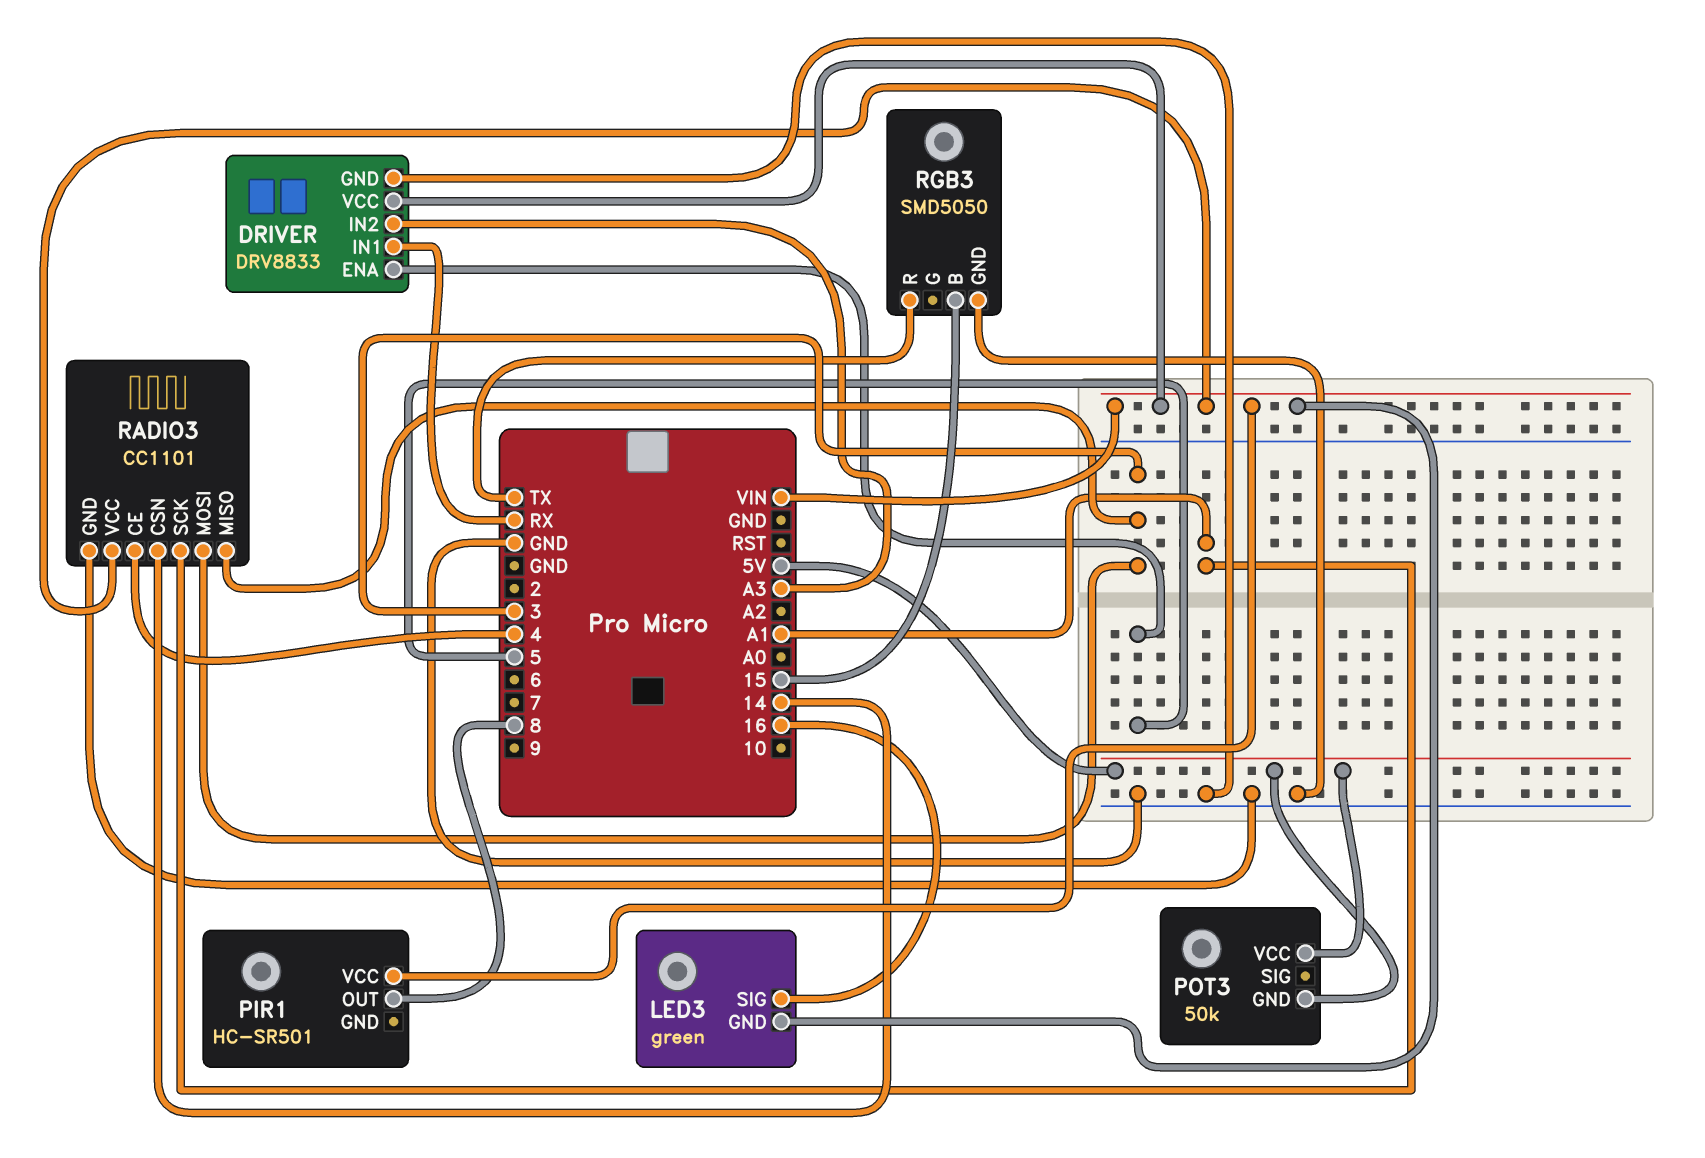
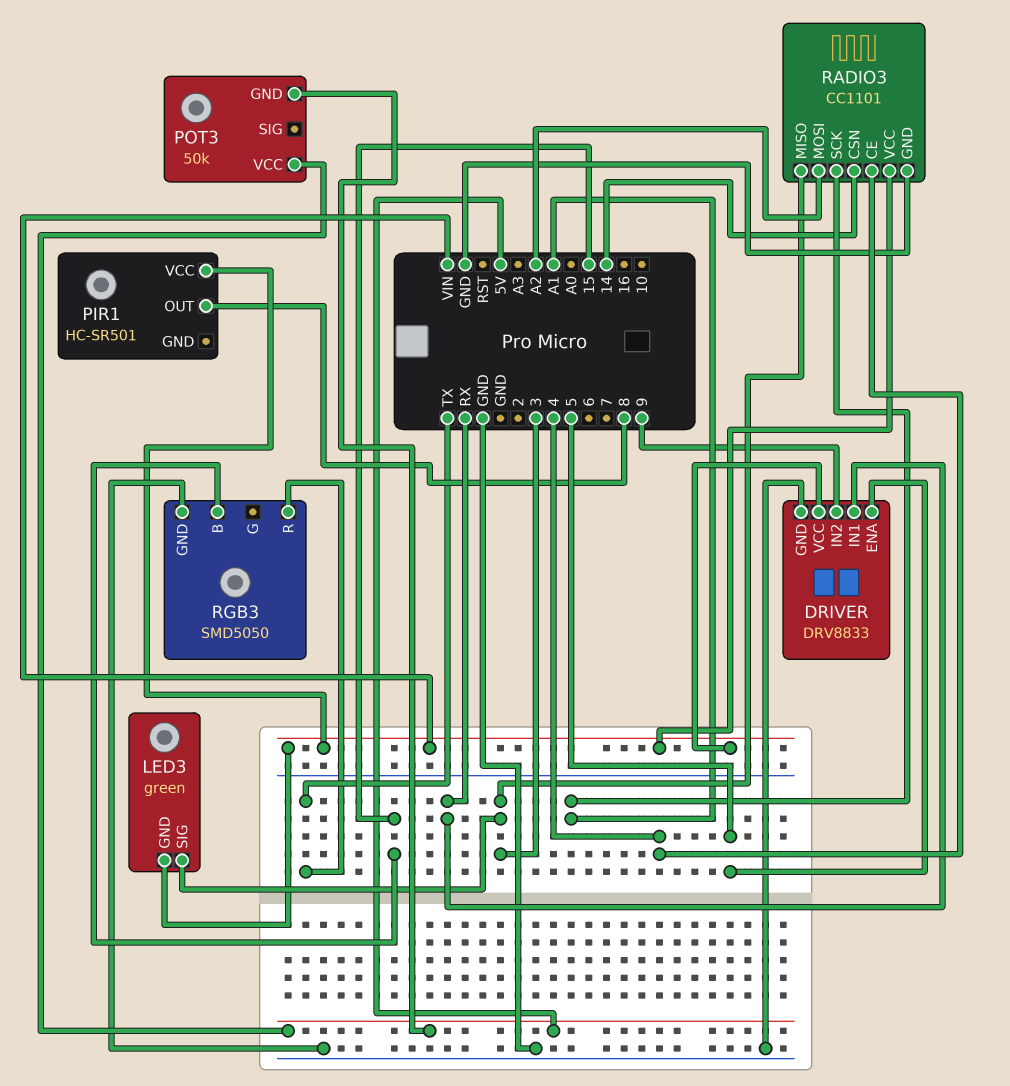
DRIVER pin IN2: A3 -> 9
LED3 pin SIG: 16 -> 3
RADIO3 pin MOSI: 3 -> A2

